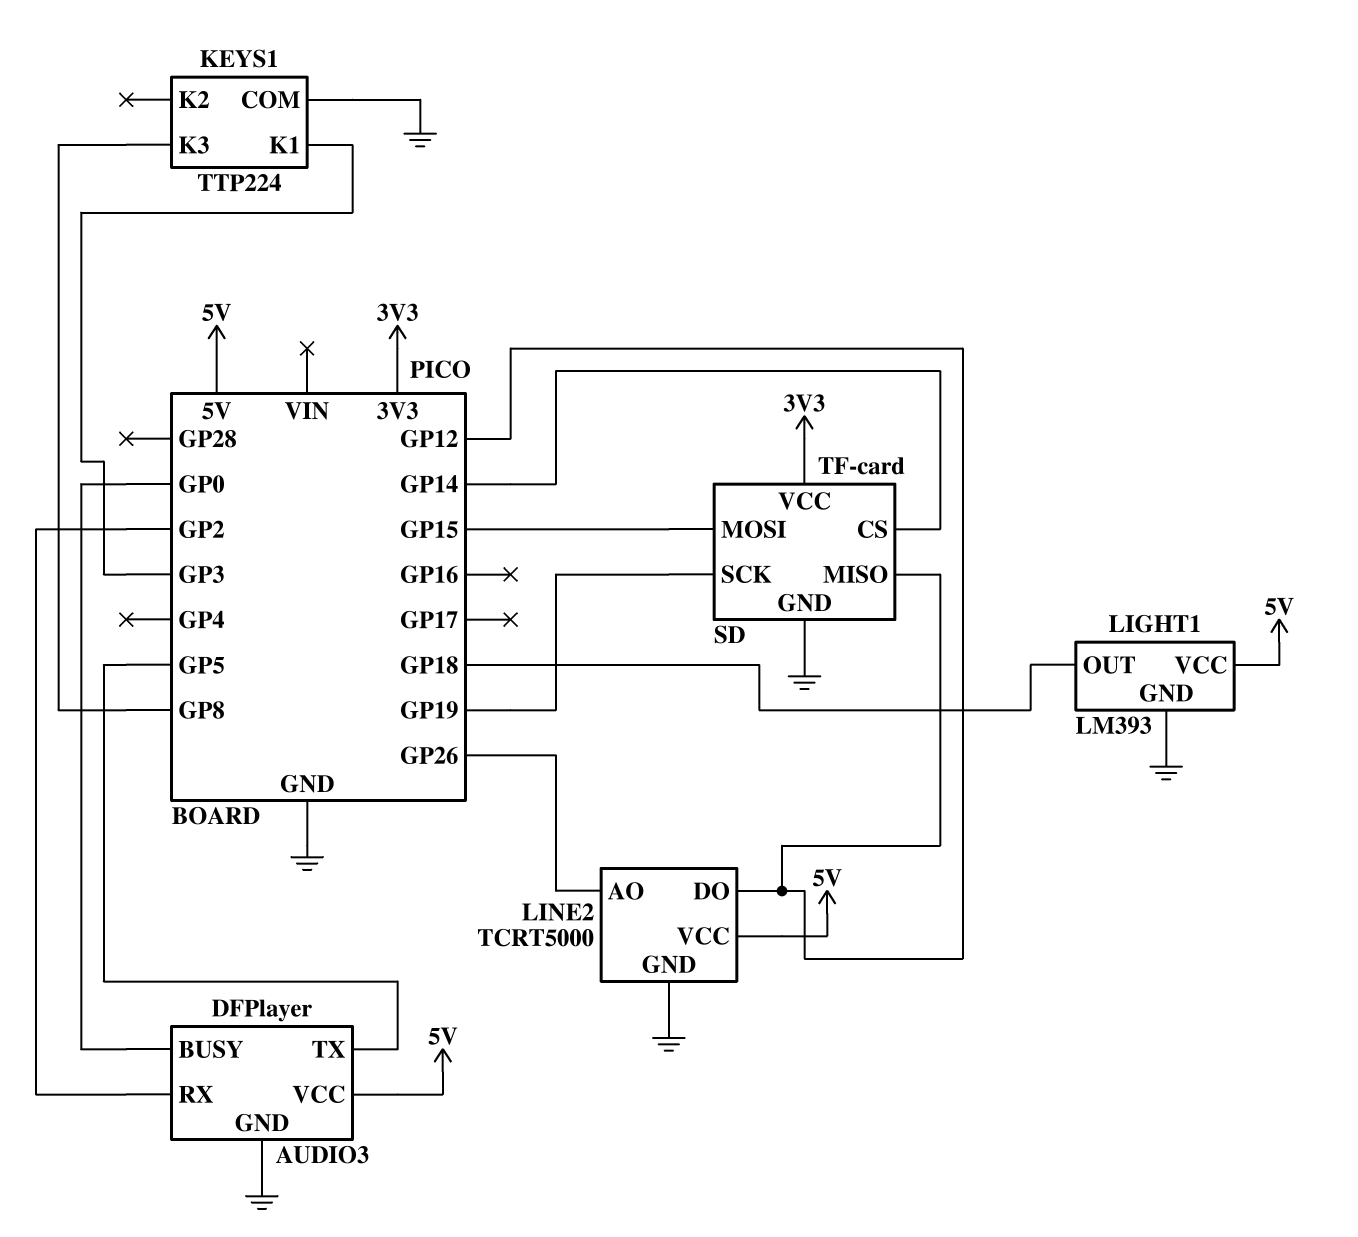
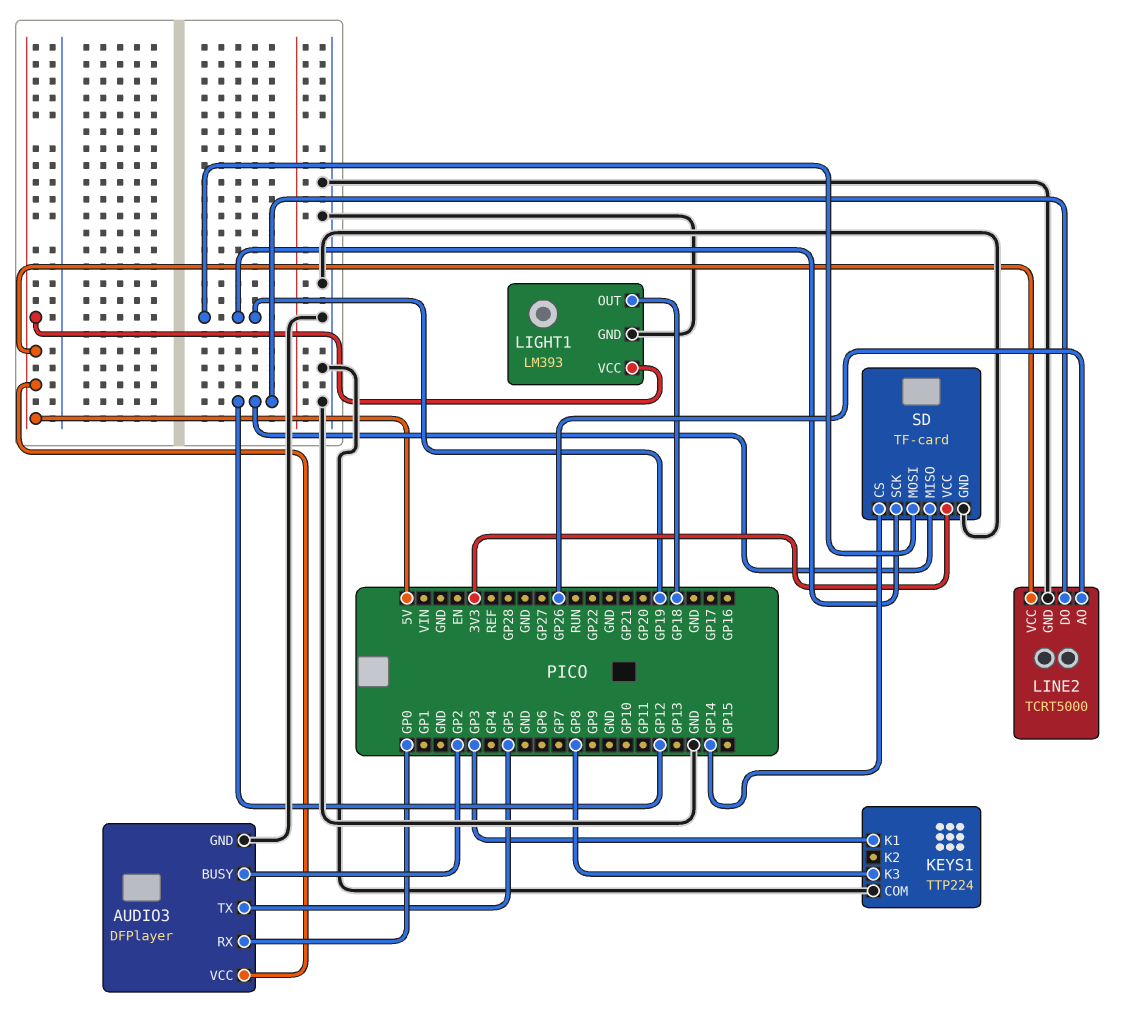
AUDIO3 pin BUSY: GP0 -> GP2
AUDIO3 pin RX: GP2 -> GP0
SD pin MOSI: GP15 -> GP19

